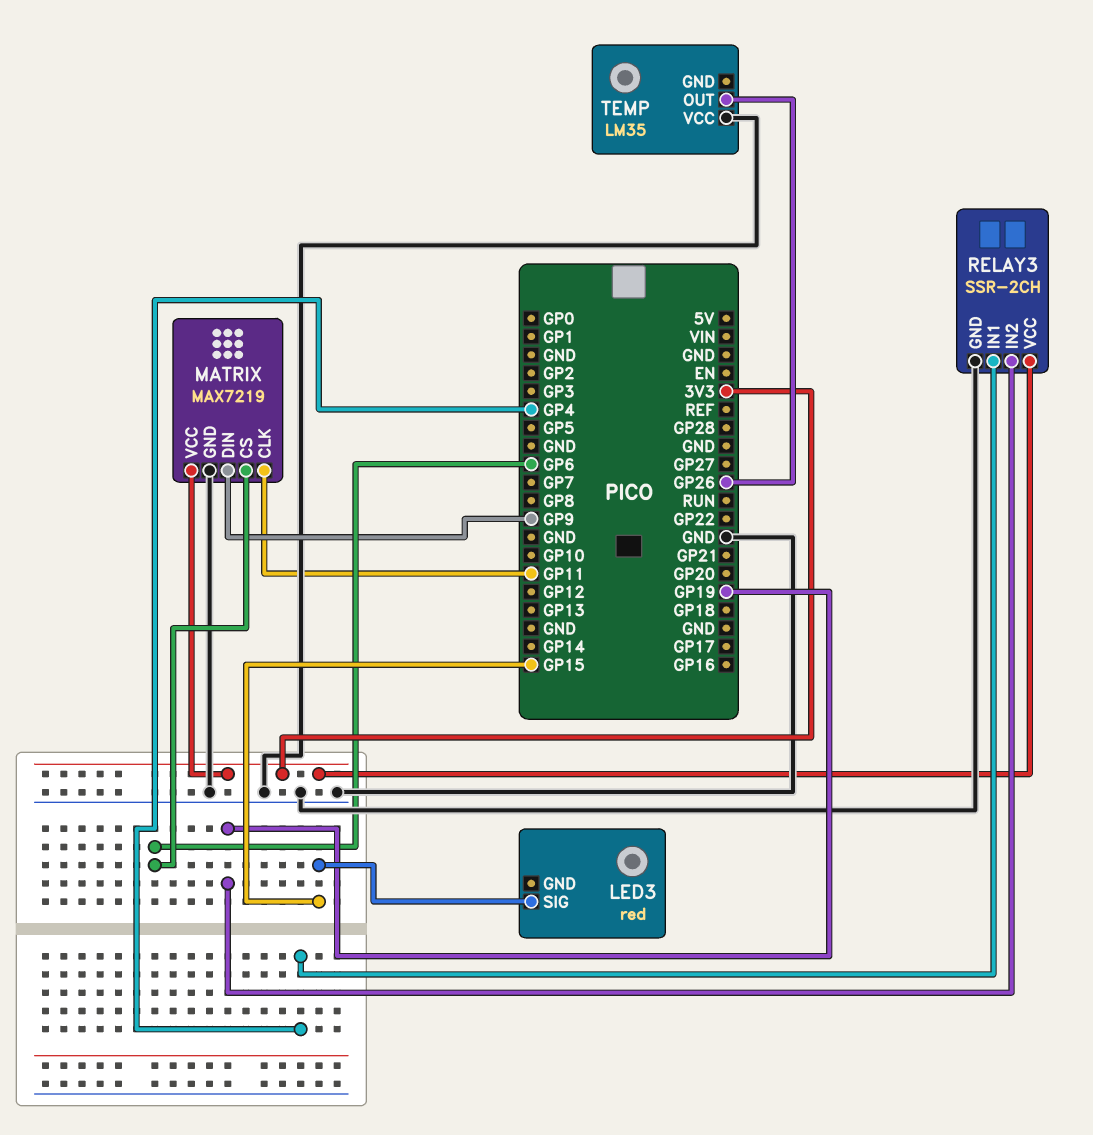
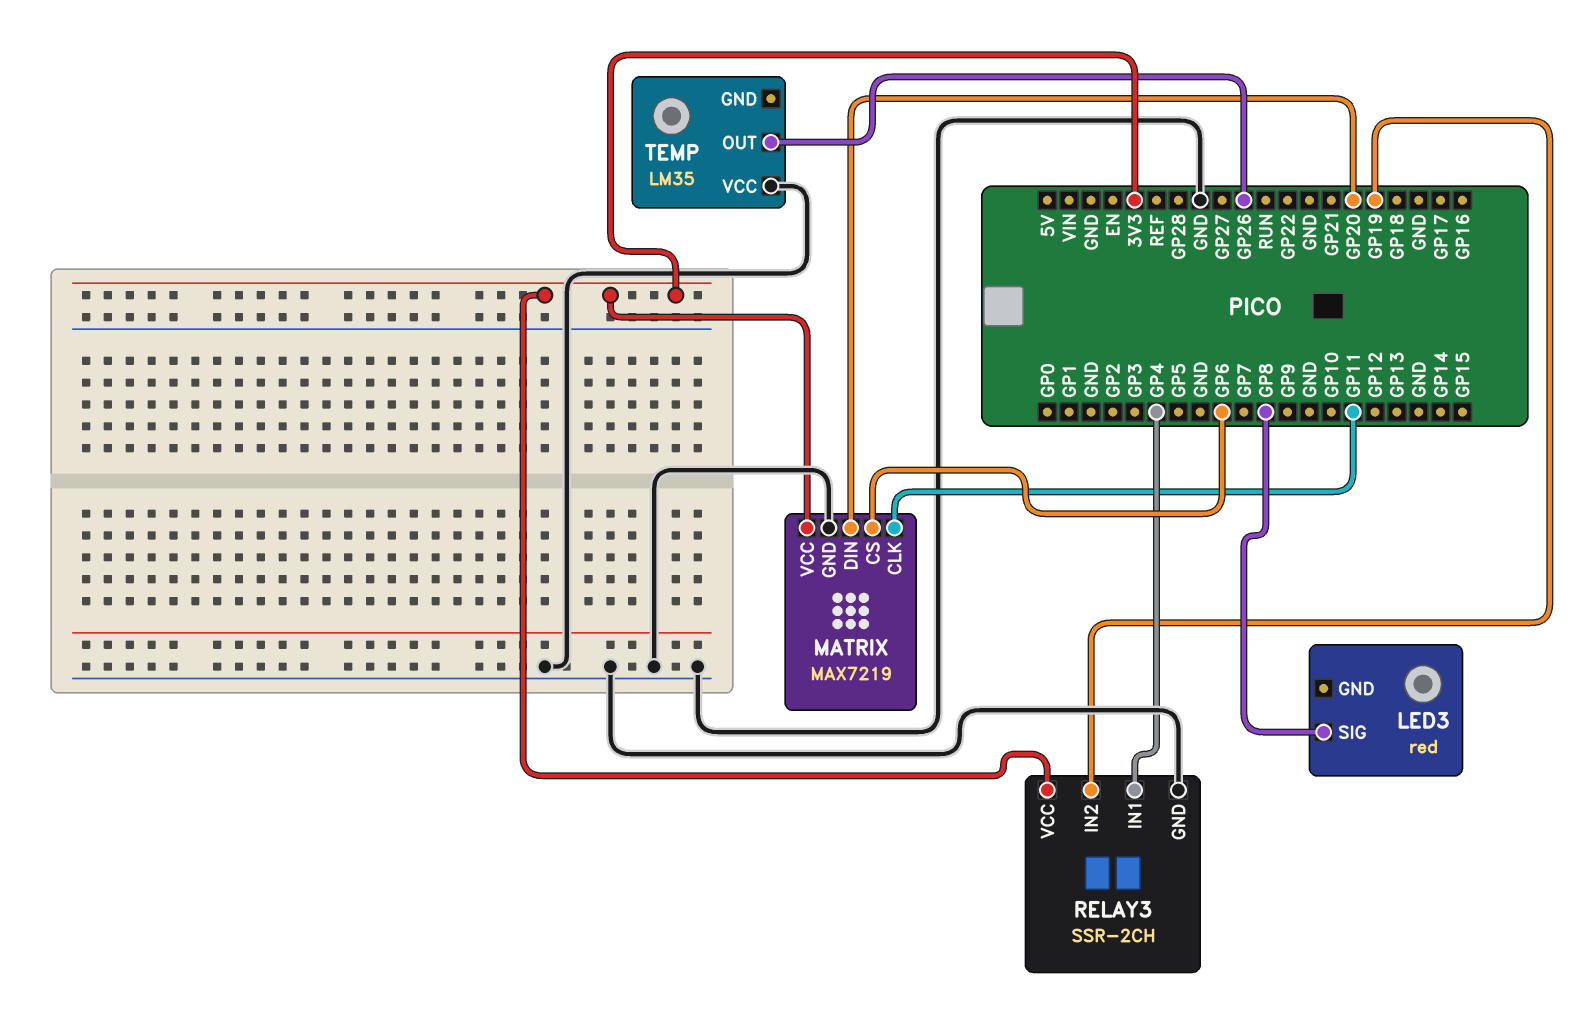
LED3 pin SIG: GP15 -> GP8
MATRIX pin DIN: GP9 -> GP20

